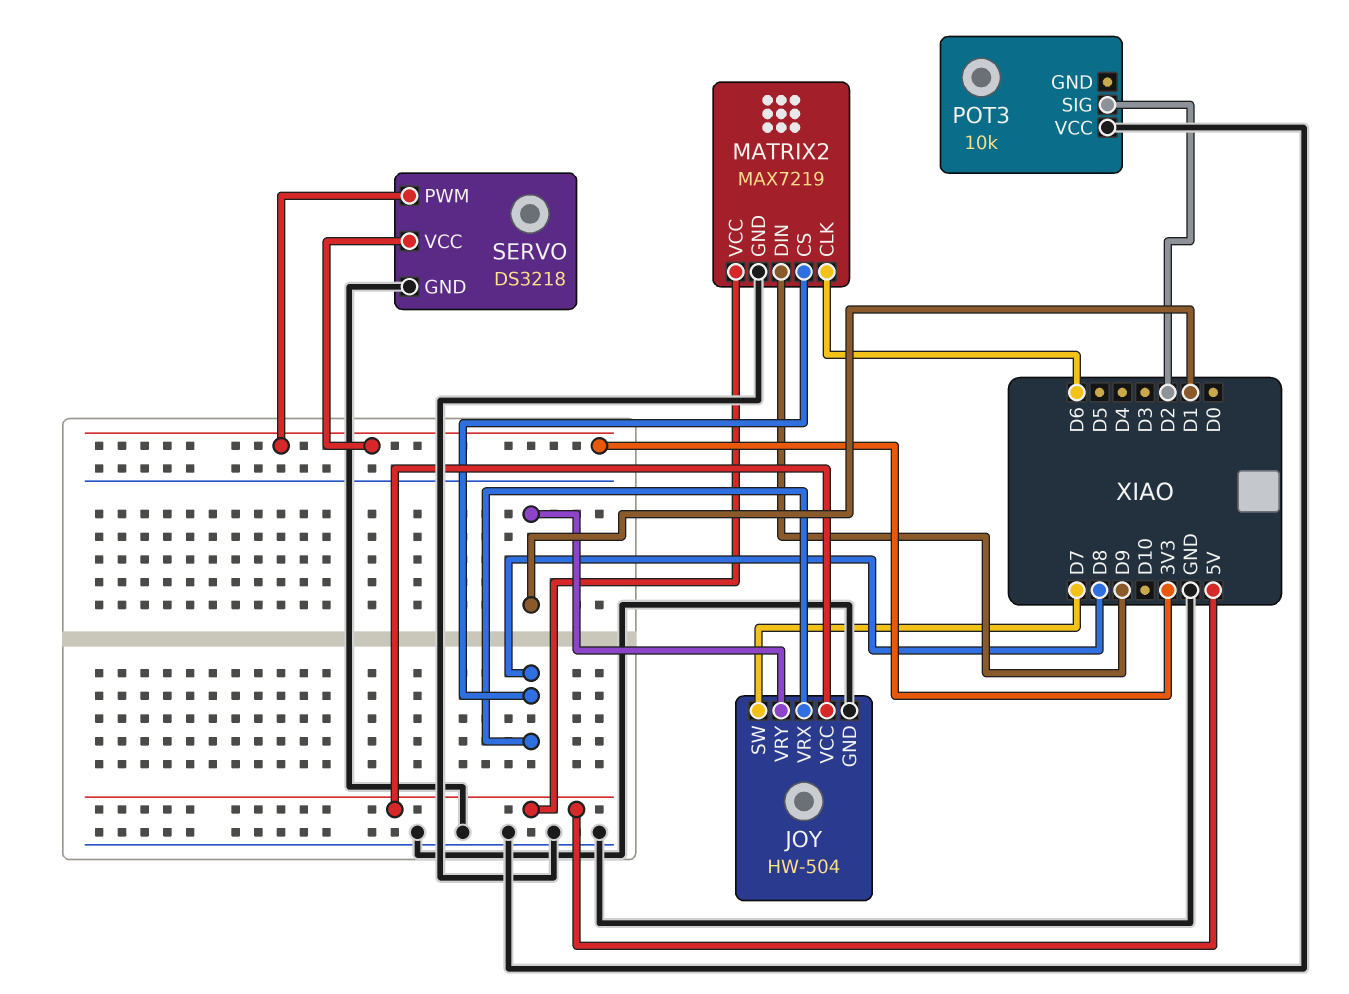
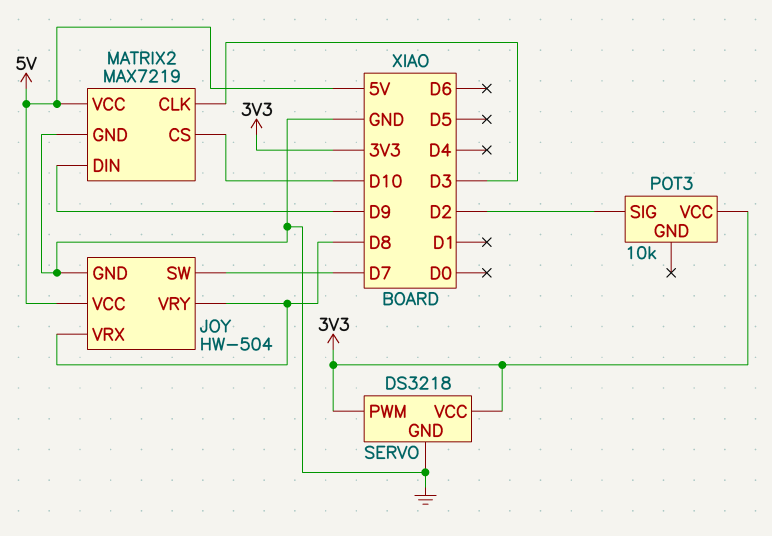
JOY pin VRY: D1 -> D8
MATRIX2 pin CLK: D6 -> D3
MATRIX2 pin CS: D8 -> D10
POT3 pin VCC: GND -> 3V3

